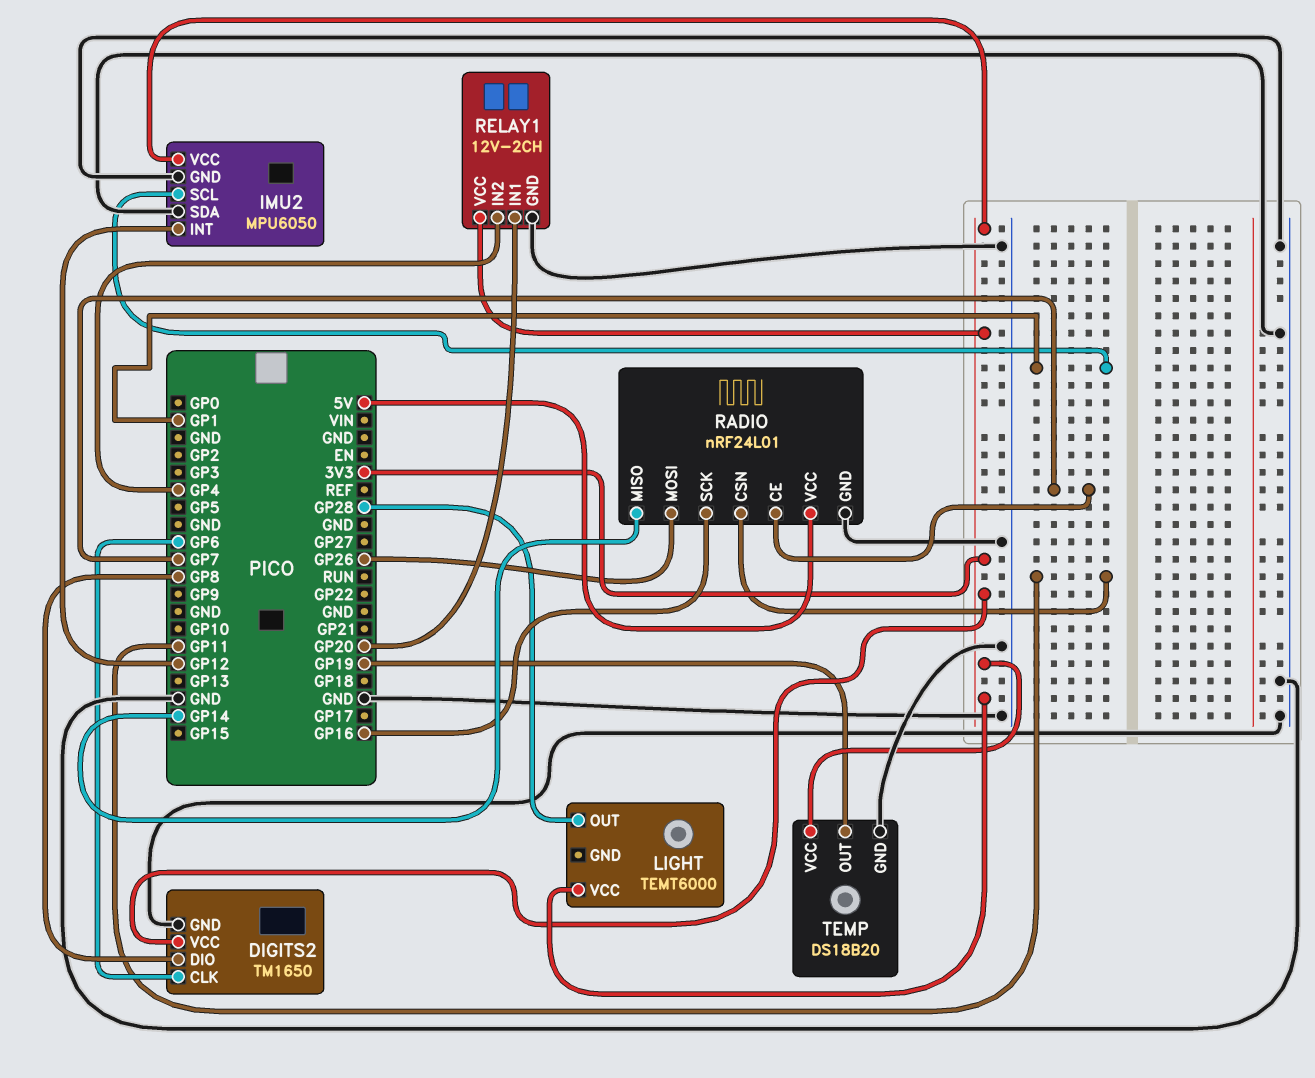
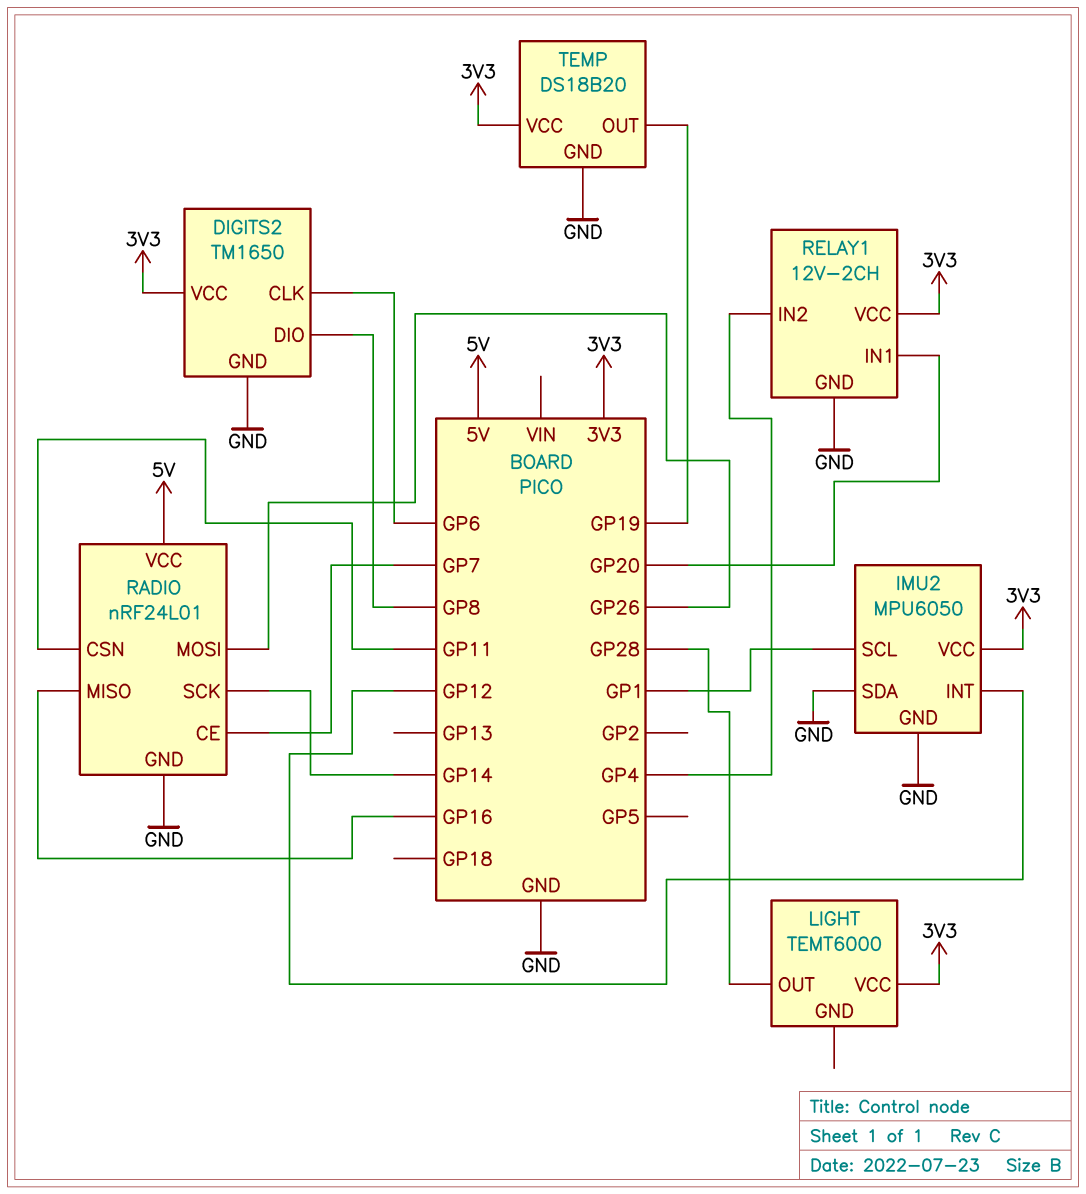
RADIO pin MISO: GP14 -> GP16
RADIO pin SCK: GP16 -> GP14

